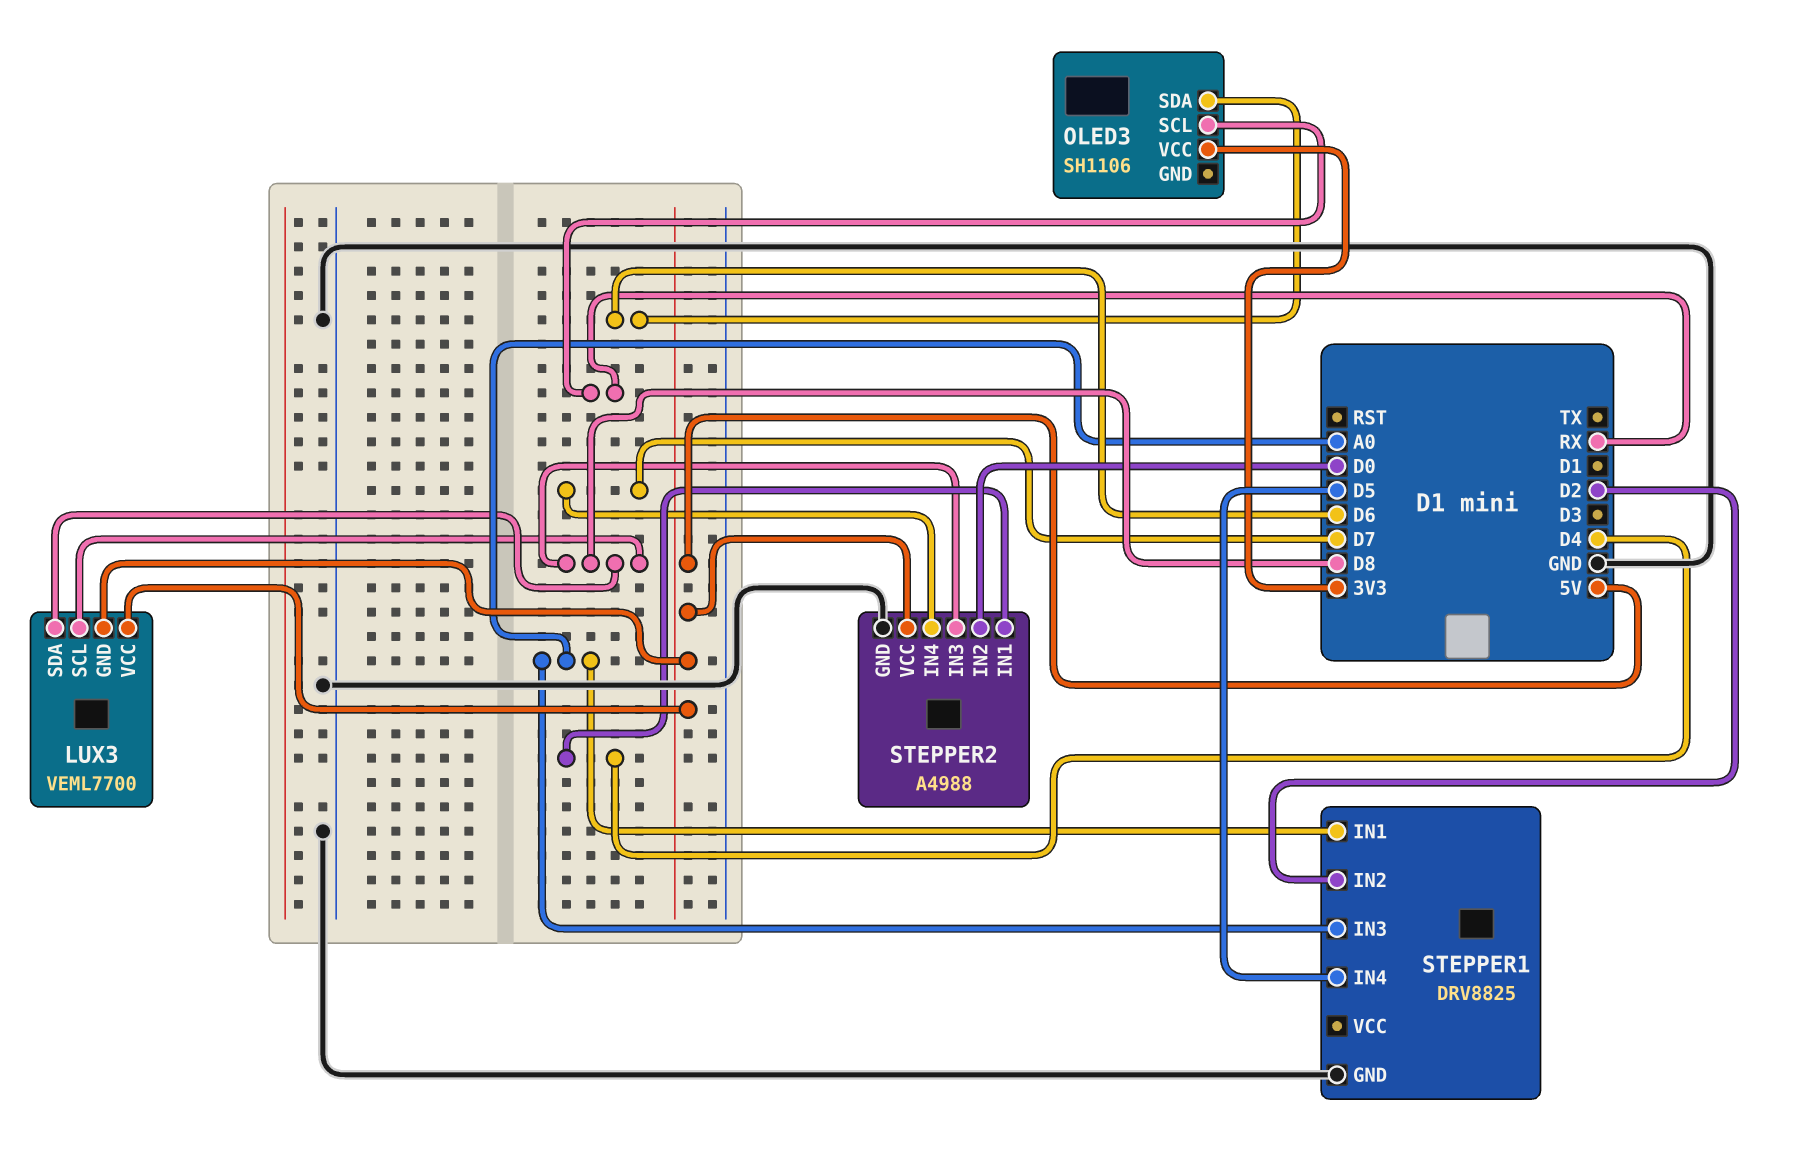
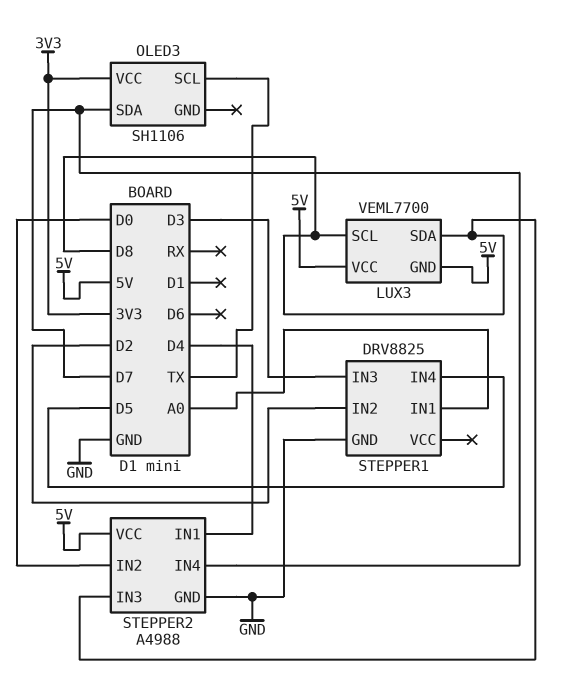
OLED3 pin SCL: RX -> TX
OLED3 pin SDA: D6 -> D7
STEPPER1 pin IN3: A0 -> D3

